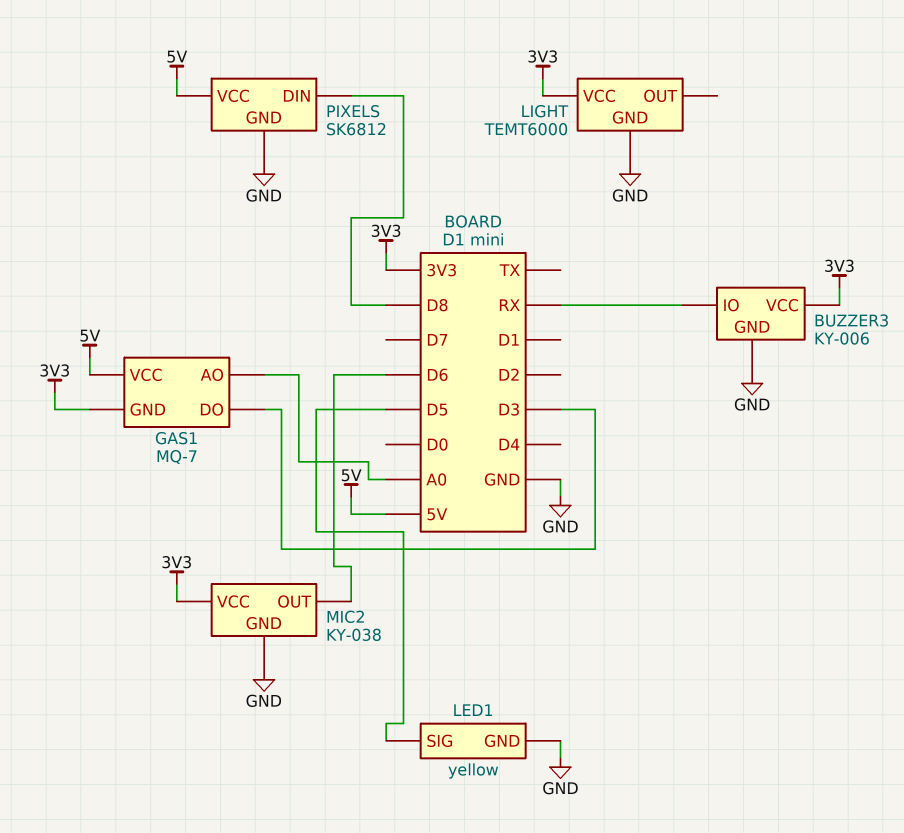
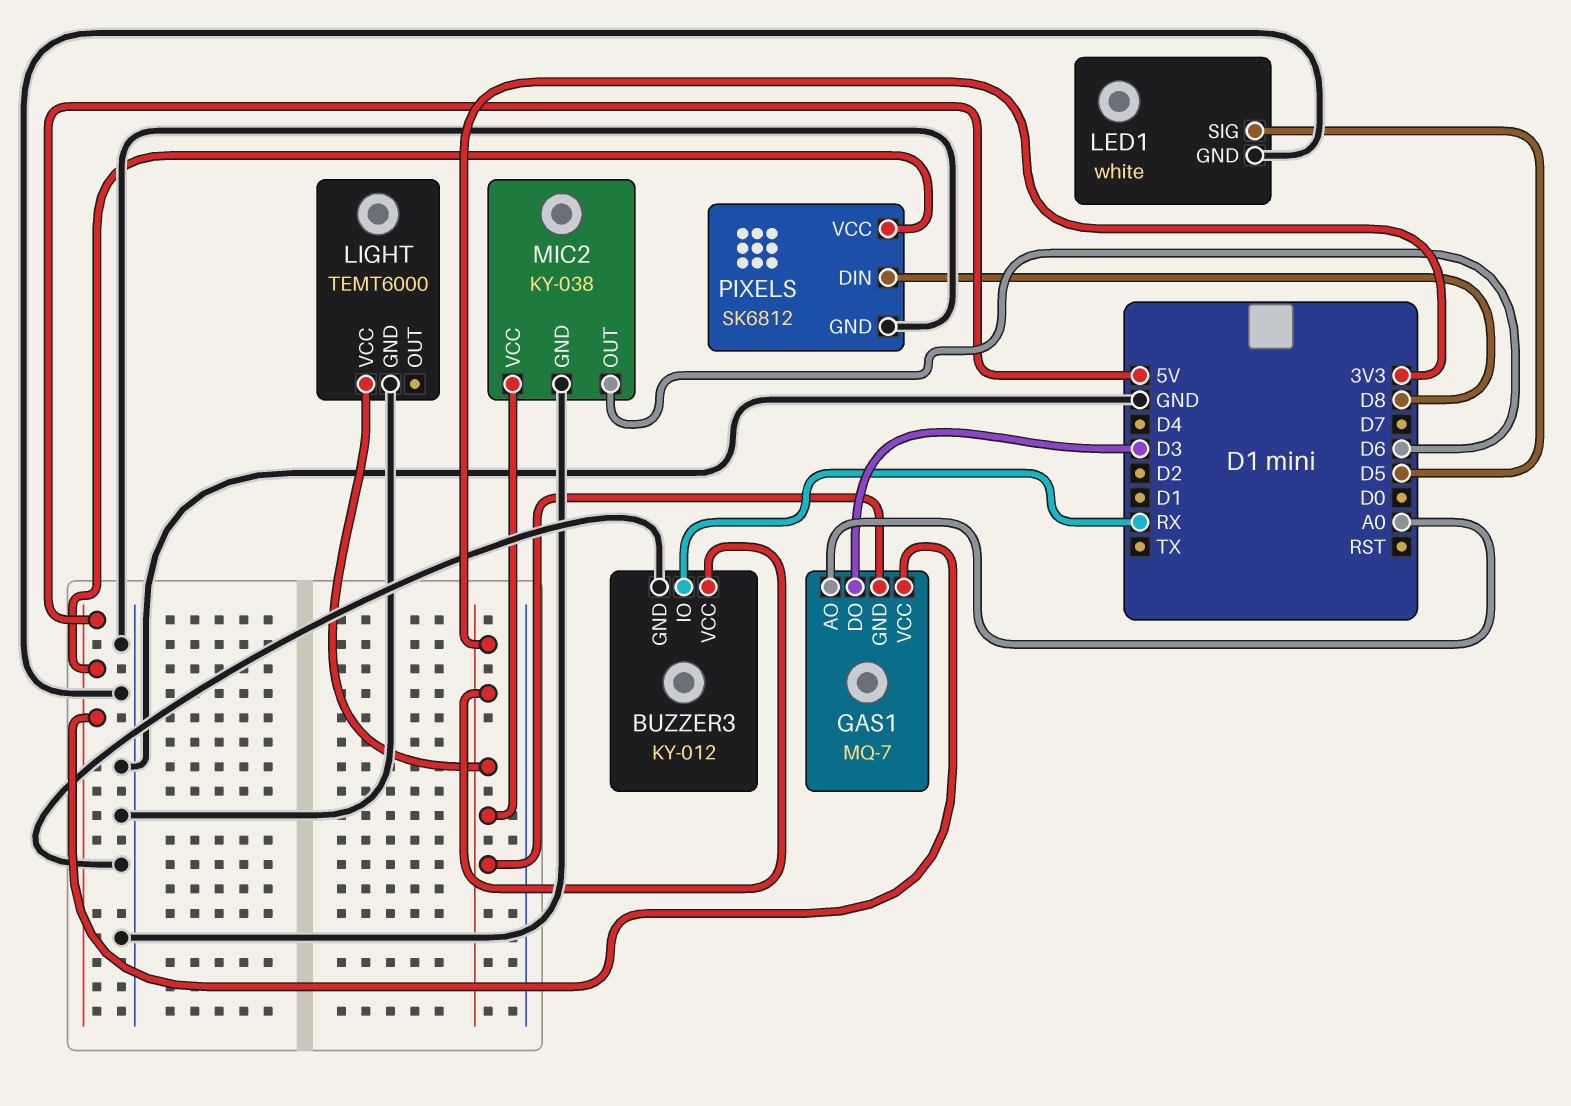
BUZZER3: KY-006 -> KY-012
LED1: yellow -> white

